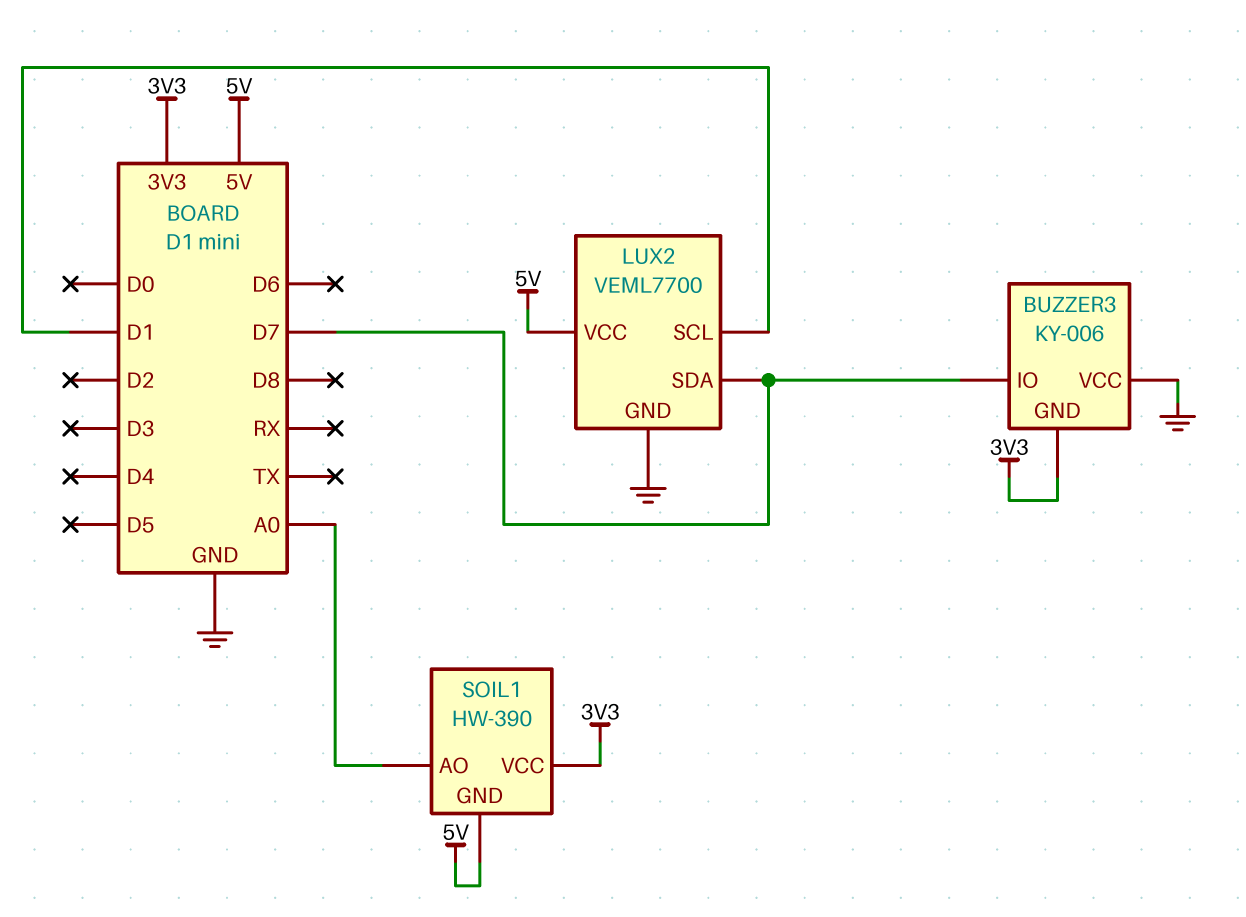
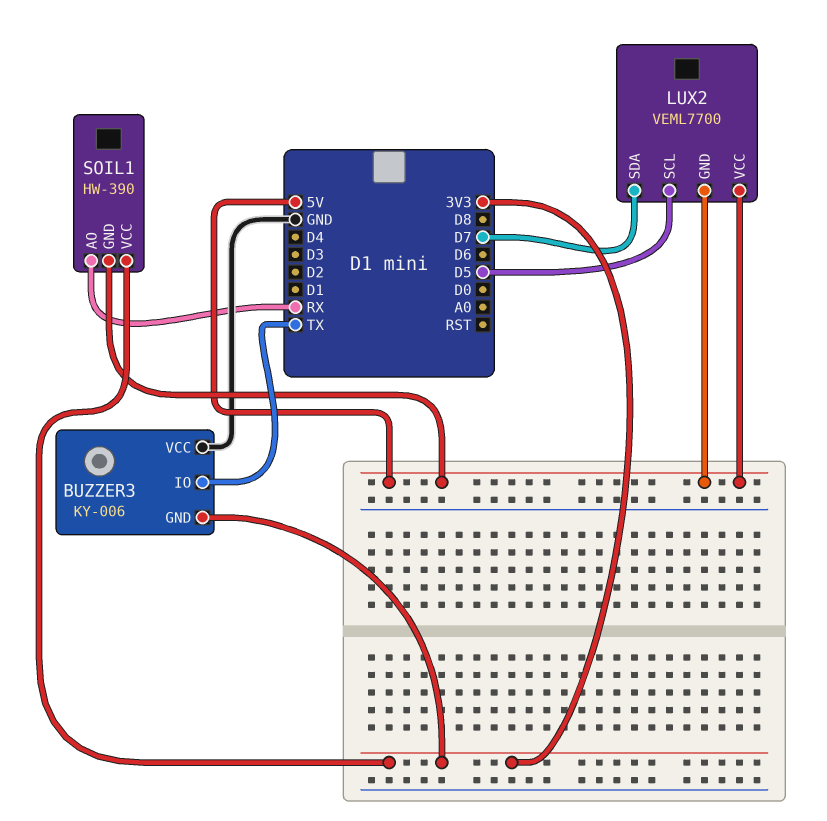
BUZZER3 pin IO: D7 -> TX
LUX2 pin GND: GND -> 5V
LUX2 pin SCL: D1 -> D5
SOIL1 pin AO: A0 -> RX

